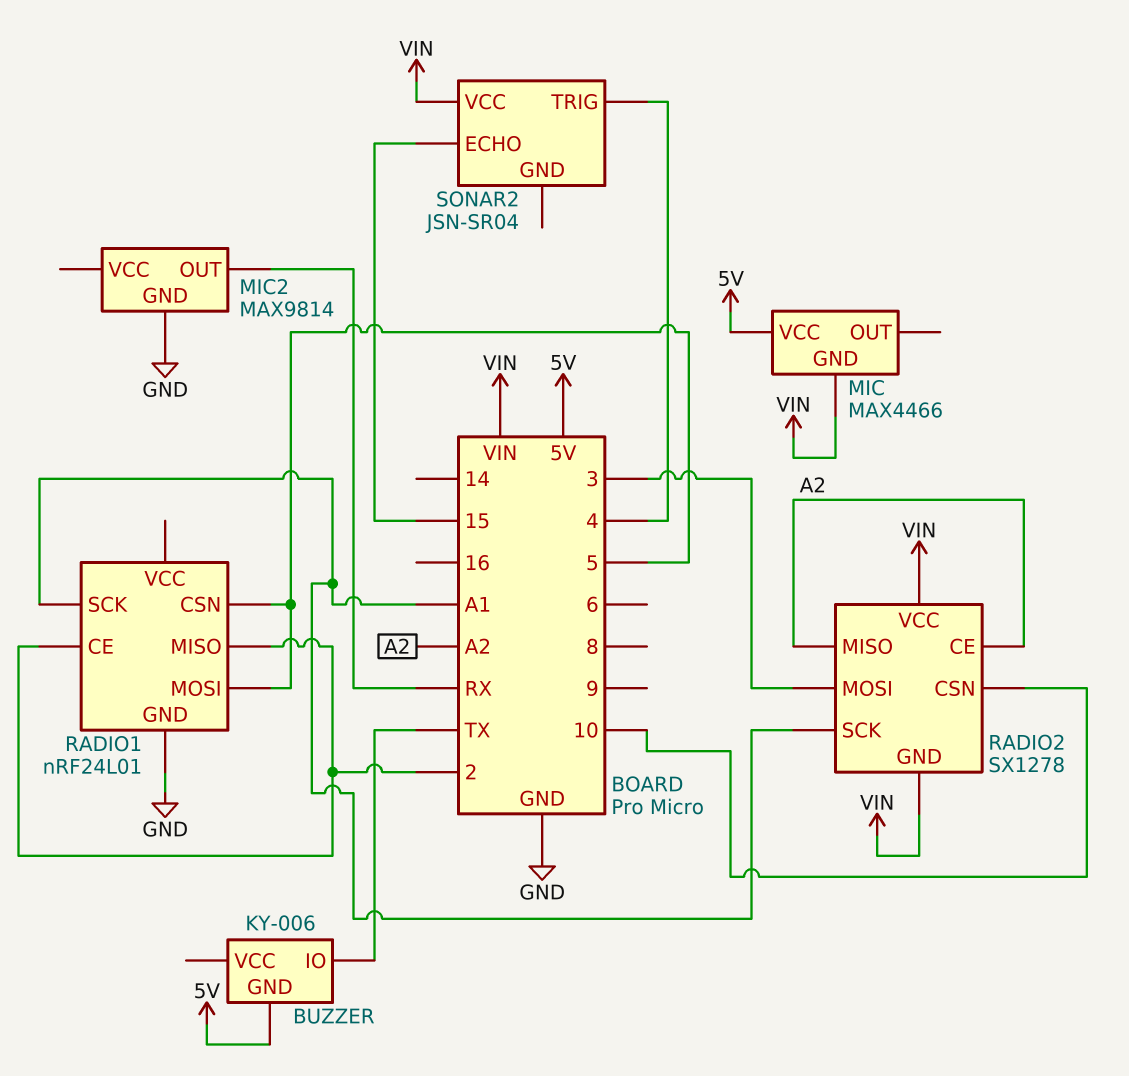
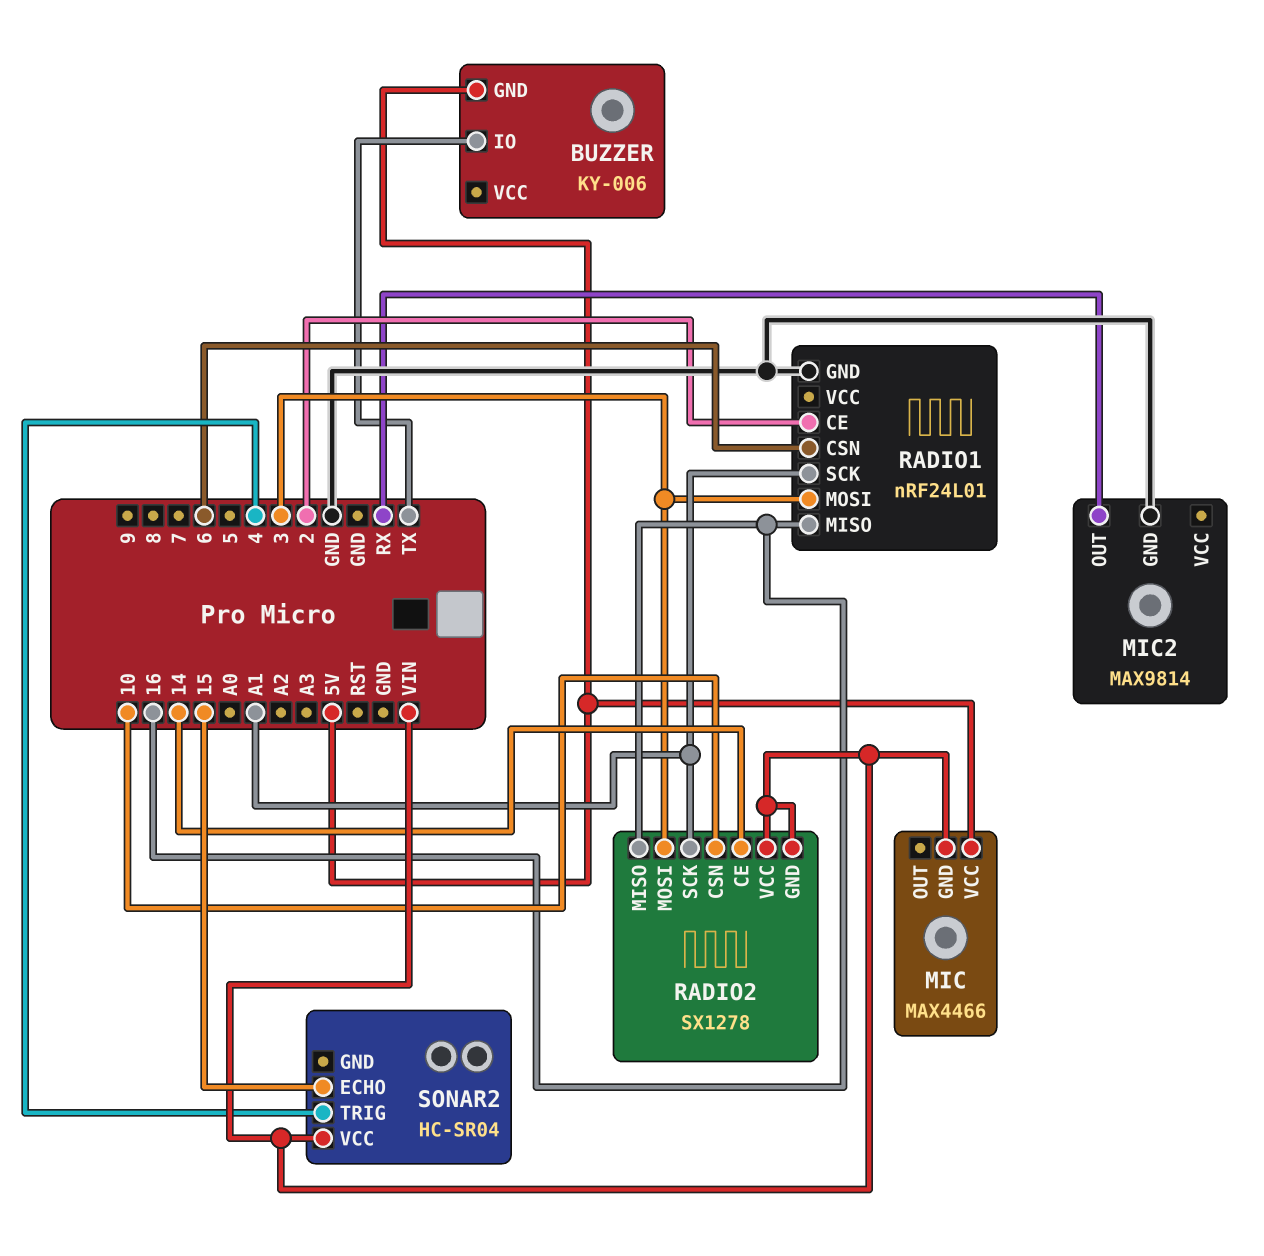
RADIO1 pin CSN: 5 -> 6
RADIO1 pin MISO: 2 -> 16
RADIO1 pin MOSI: 5 -> 3
RADIO2 pin CE: A2 -> 14
RADIO2 pin MISO: A2 -> 16
SONAR2: JSN-SR04 -> HC-SR04

